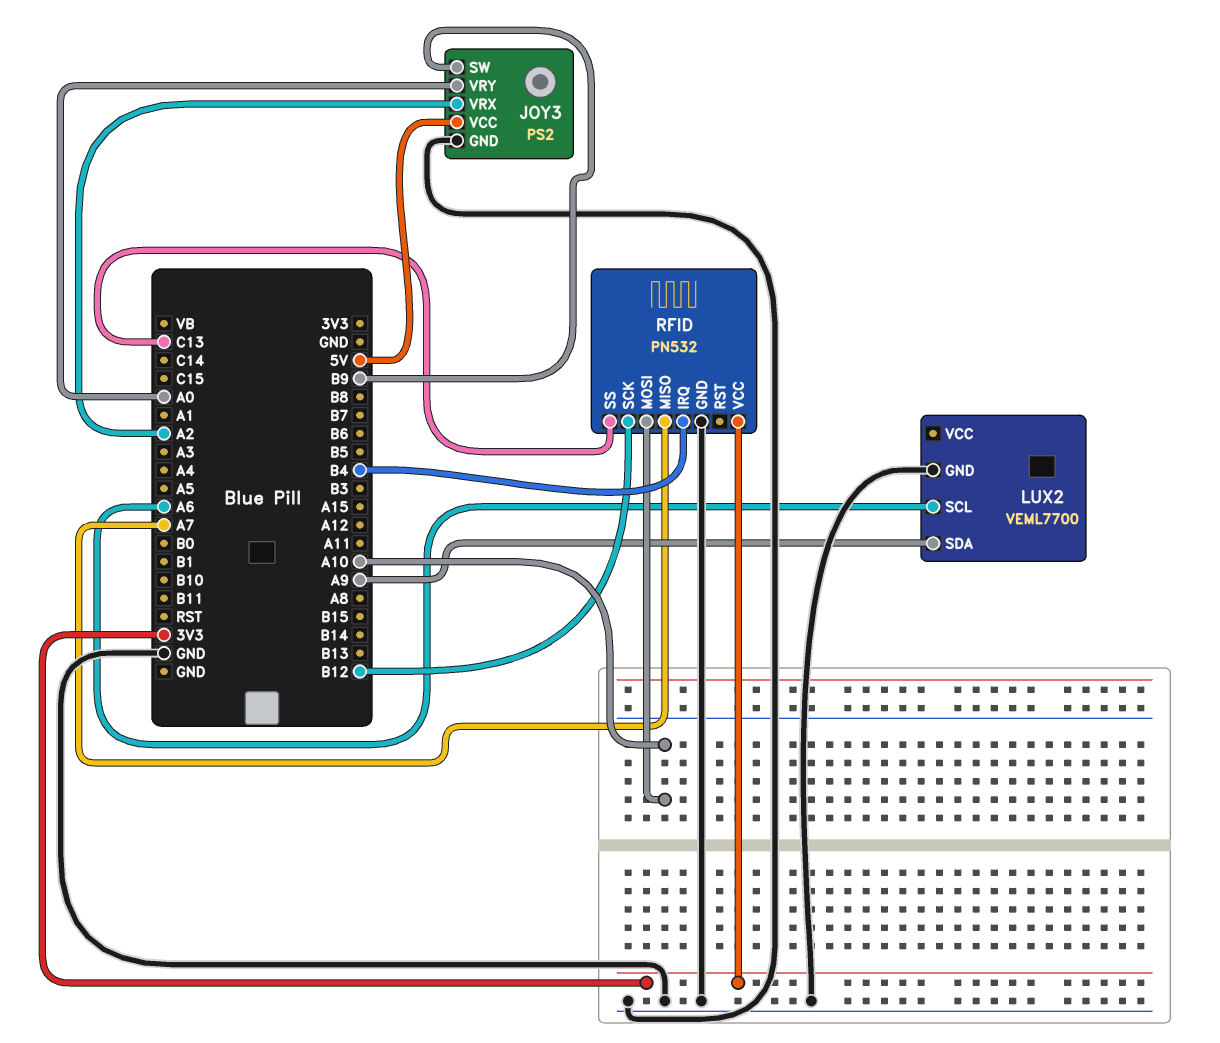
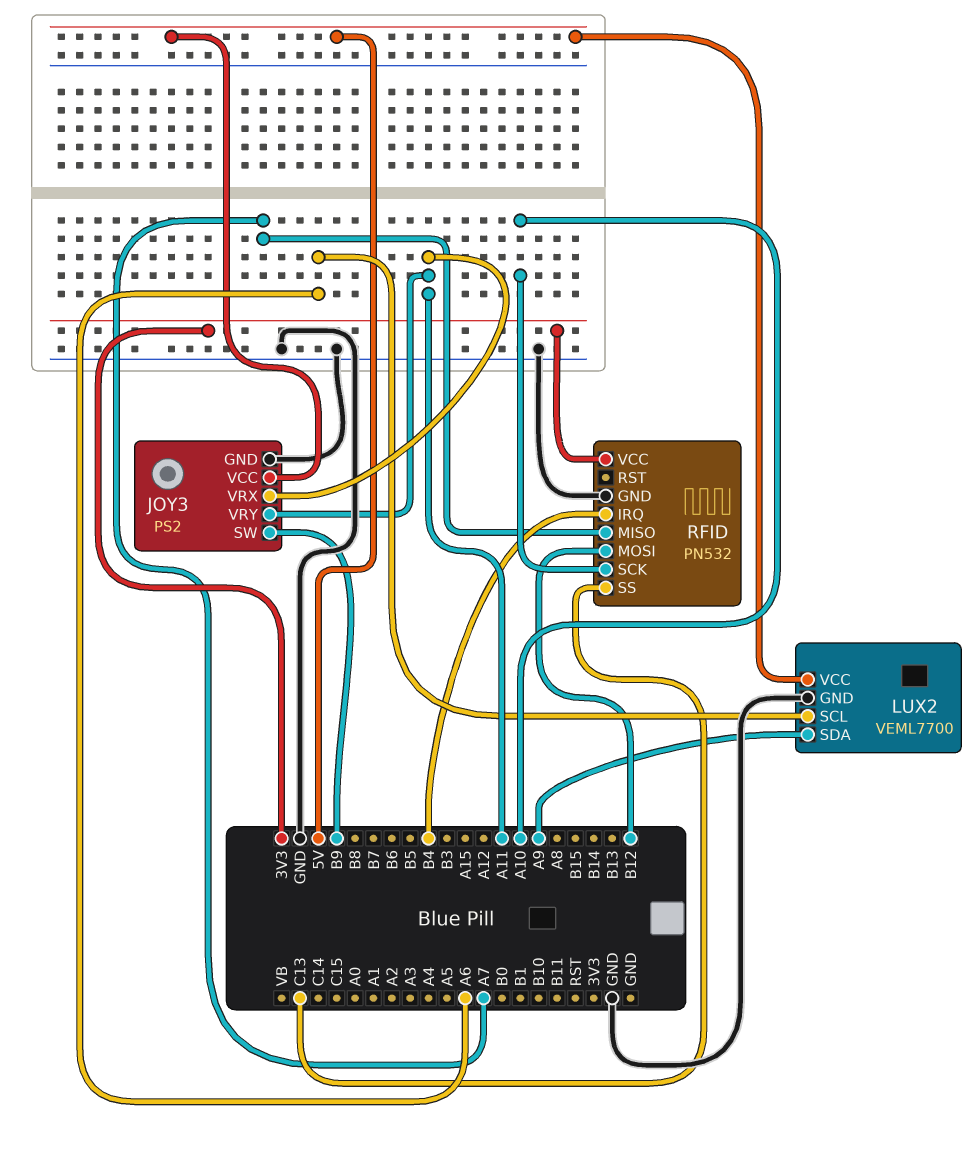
JOY3 pin VRX: A2 -> A11
JOY3 pin VRY: A0 -> A11
LUX2 pin VCC: none -> 5V
RFID pin MOSI: A10 -> B12
RFID pin SCK: B12 -> A10

